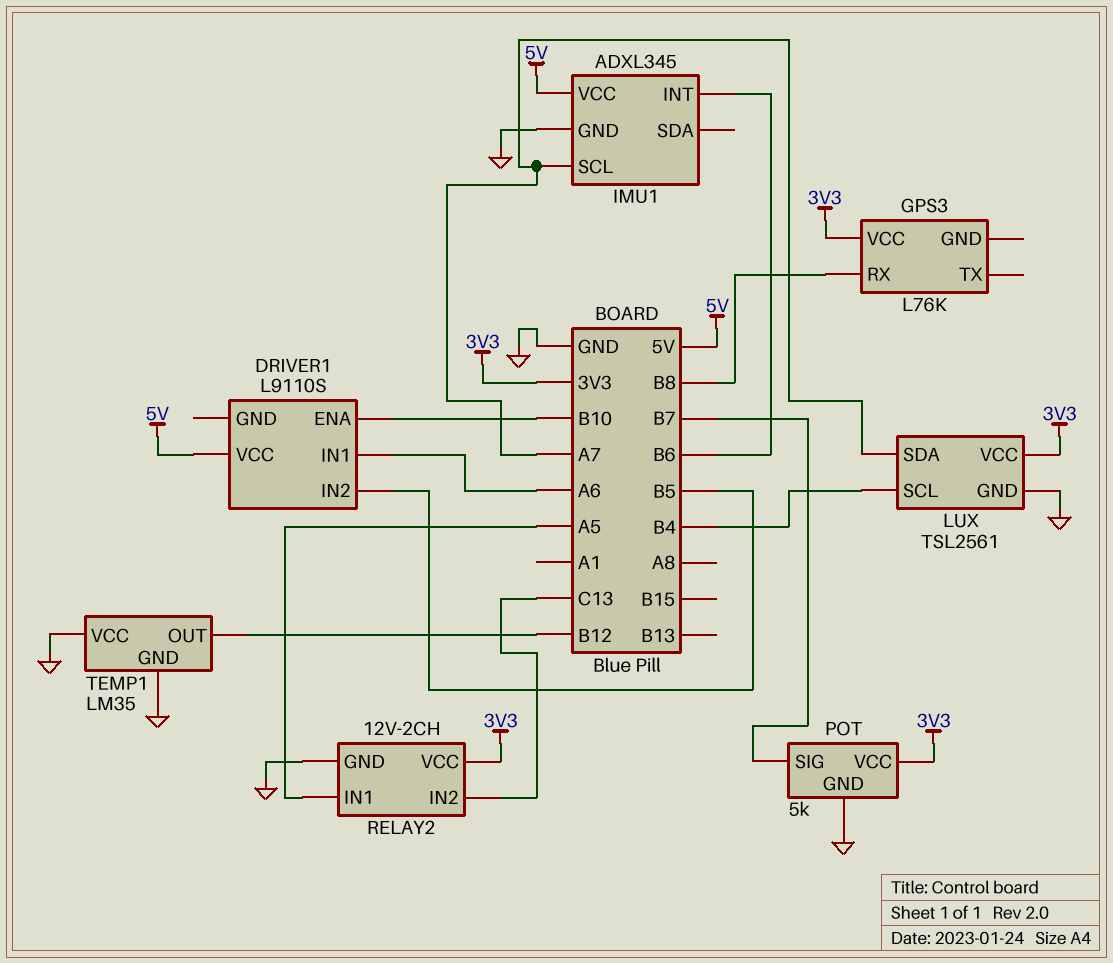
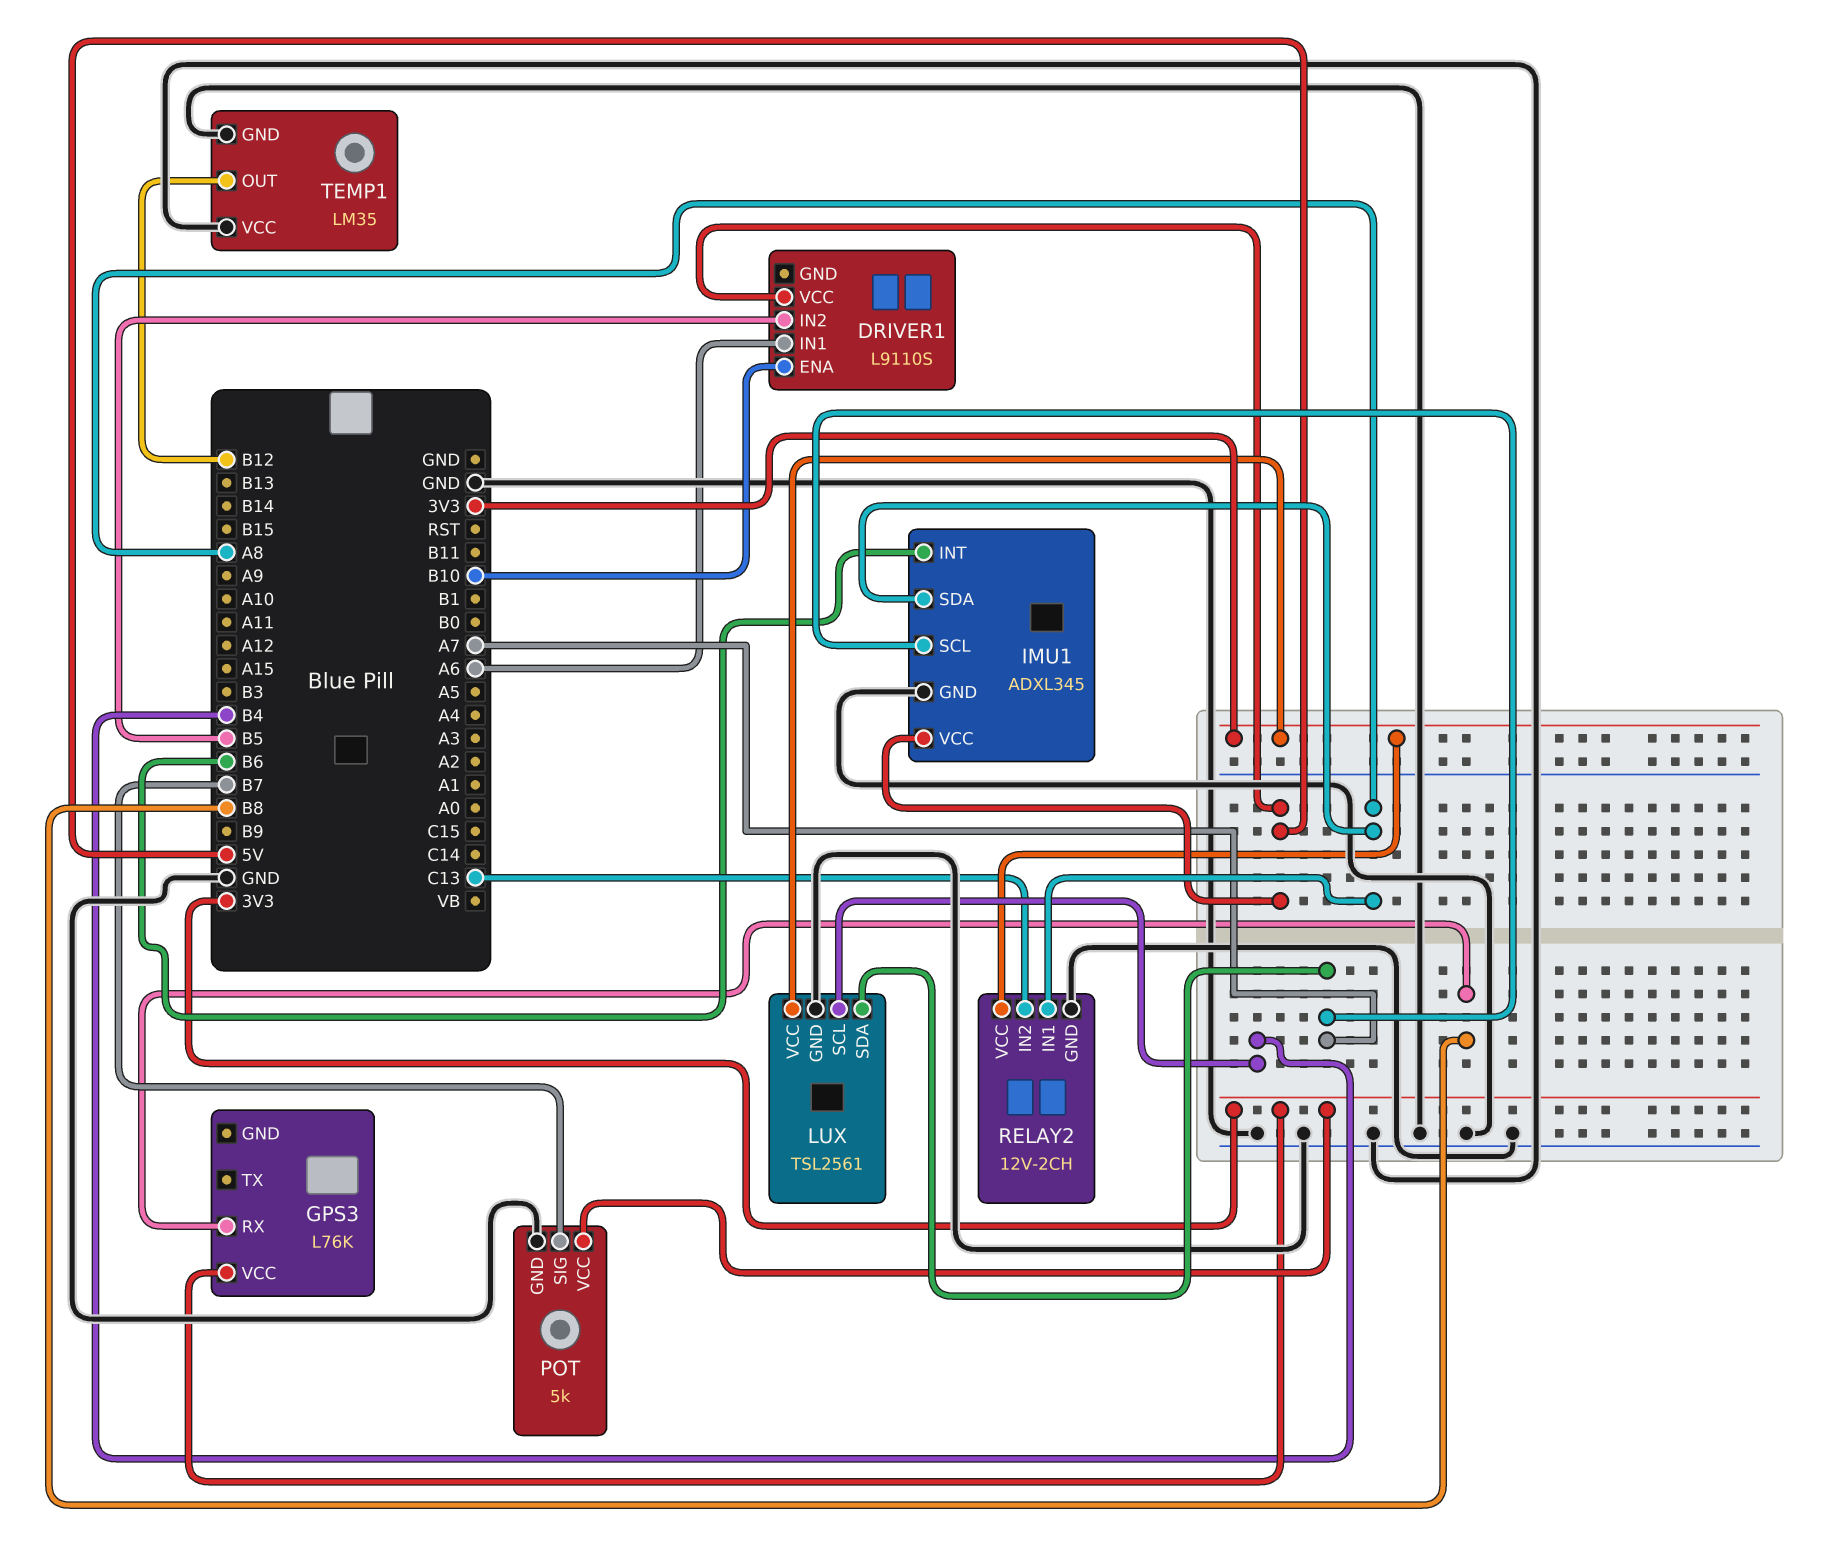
IMU1 pin SDA: none -> A8
RELAY2 pin IN1: A5 -> A8

